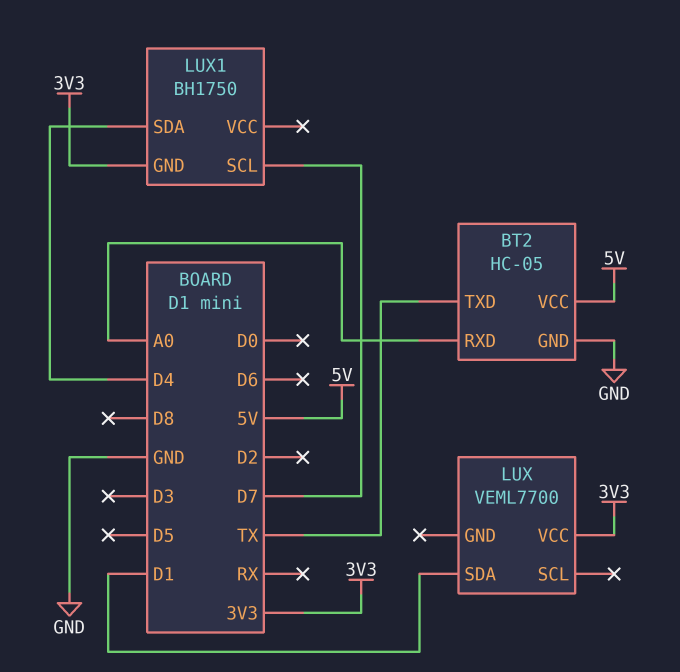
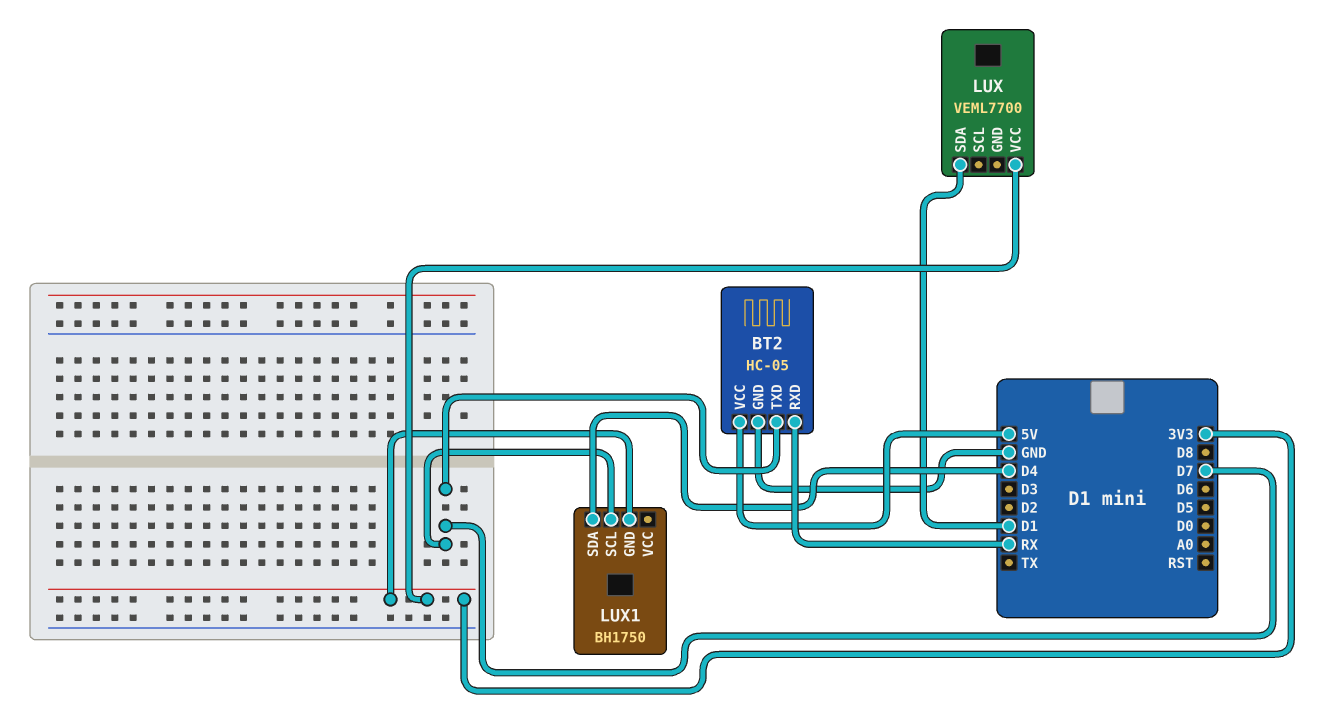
BT2 pin RXD: A0 -> RX
BT2 pin TXD: TX -> D7

